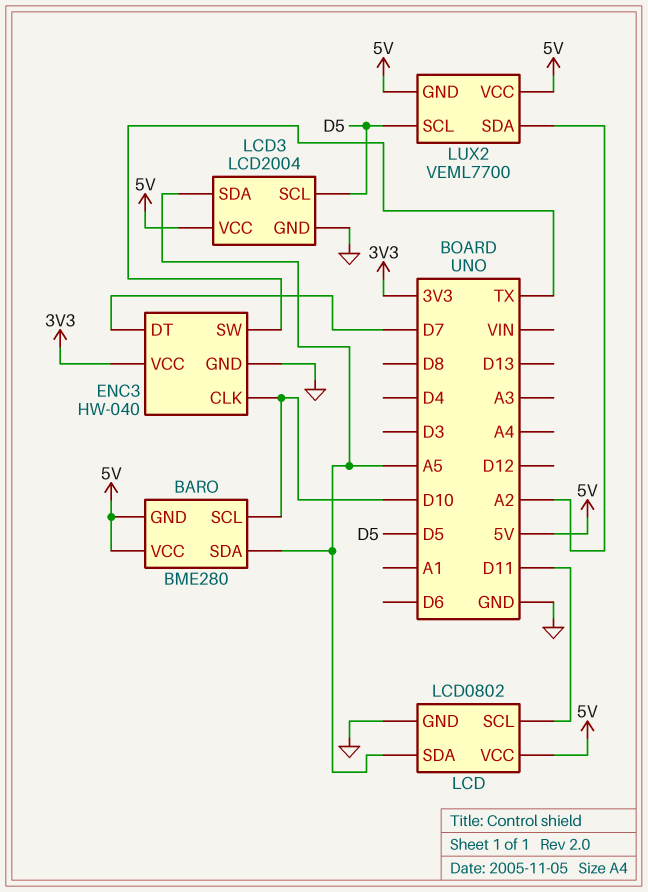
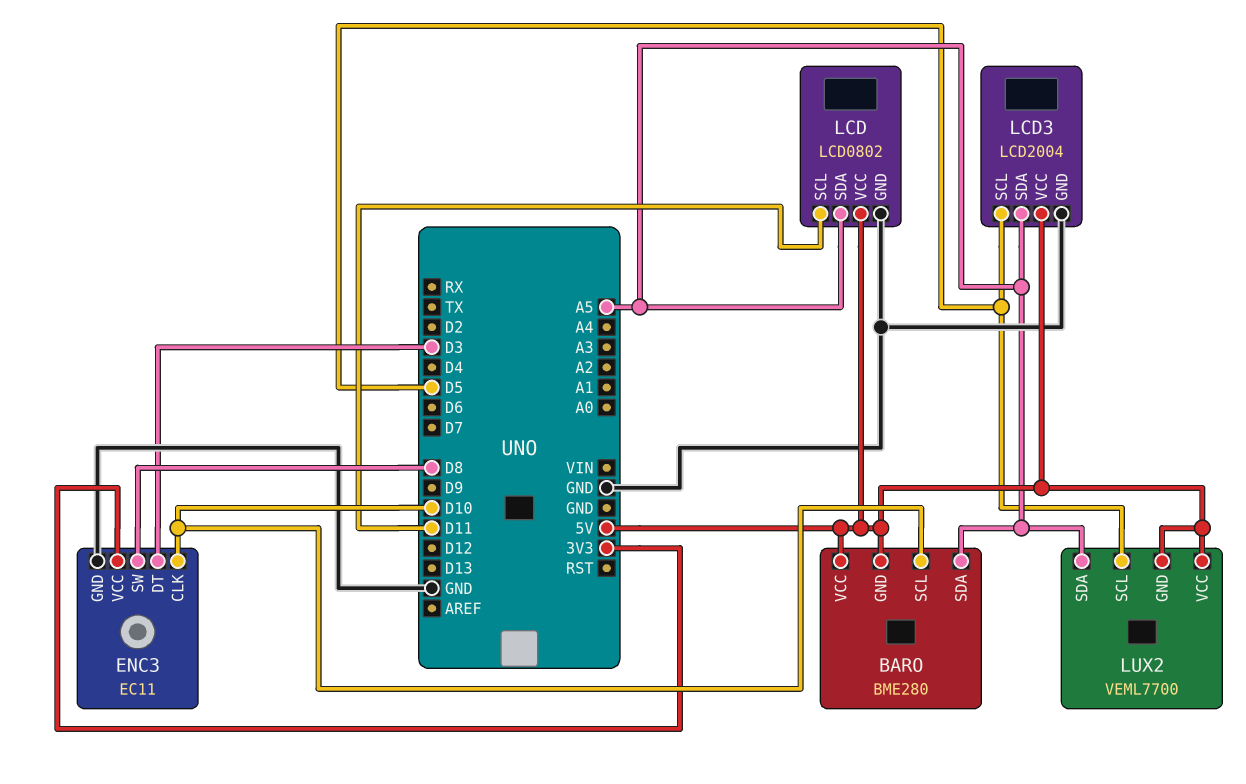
ENC3: HW-040 -> EC11
ENC3 pin DT: D7 -> D3
ENC3 pin SW: TX -> D8
LUX2 pin SDA: A2 -> A5

